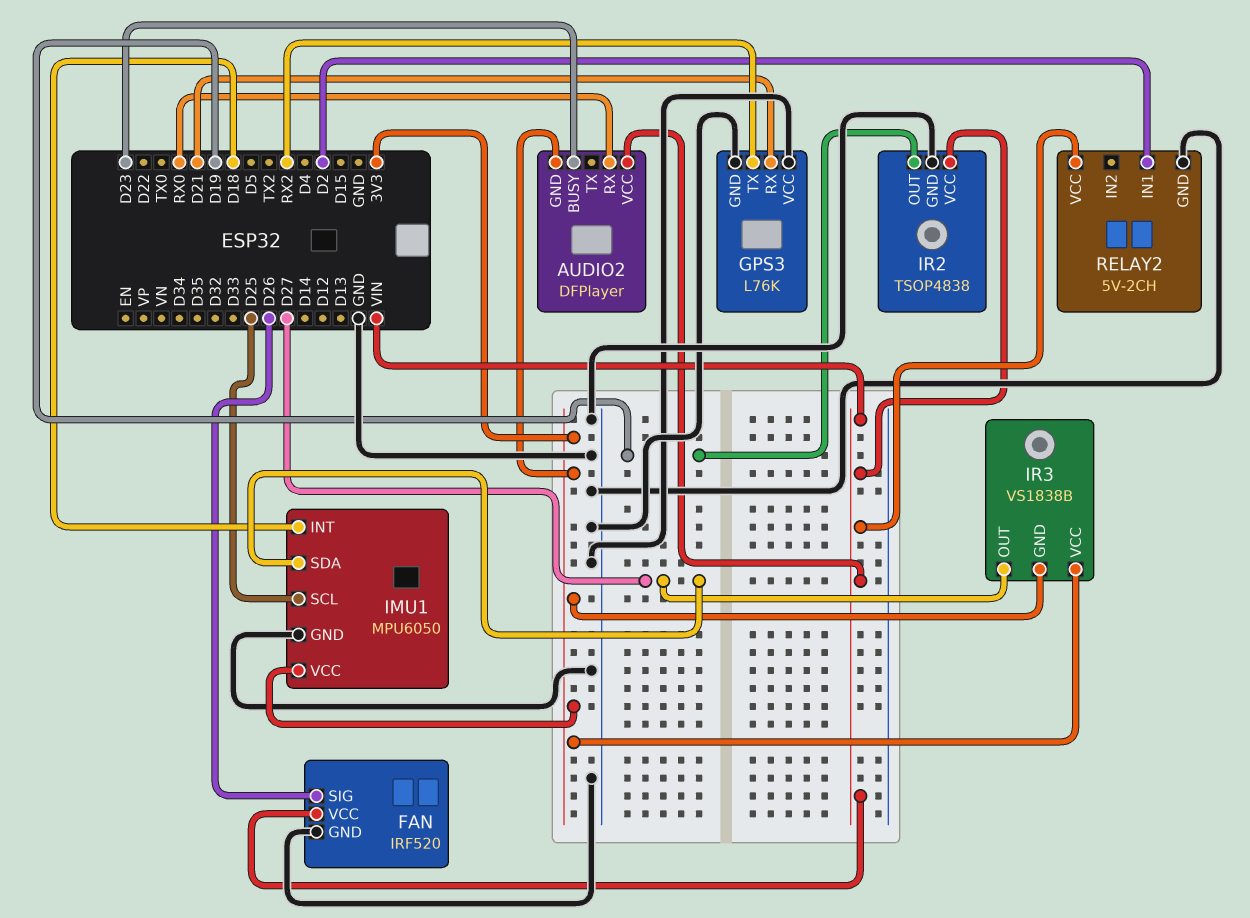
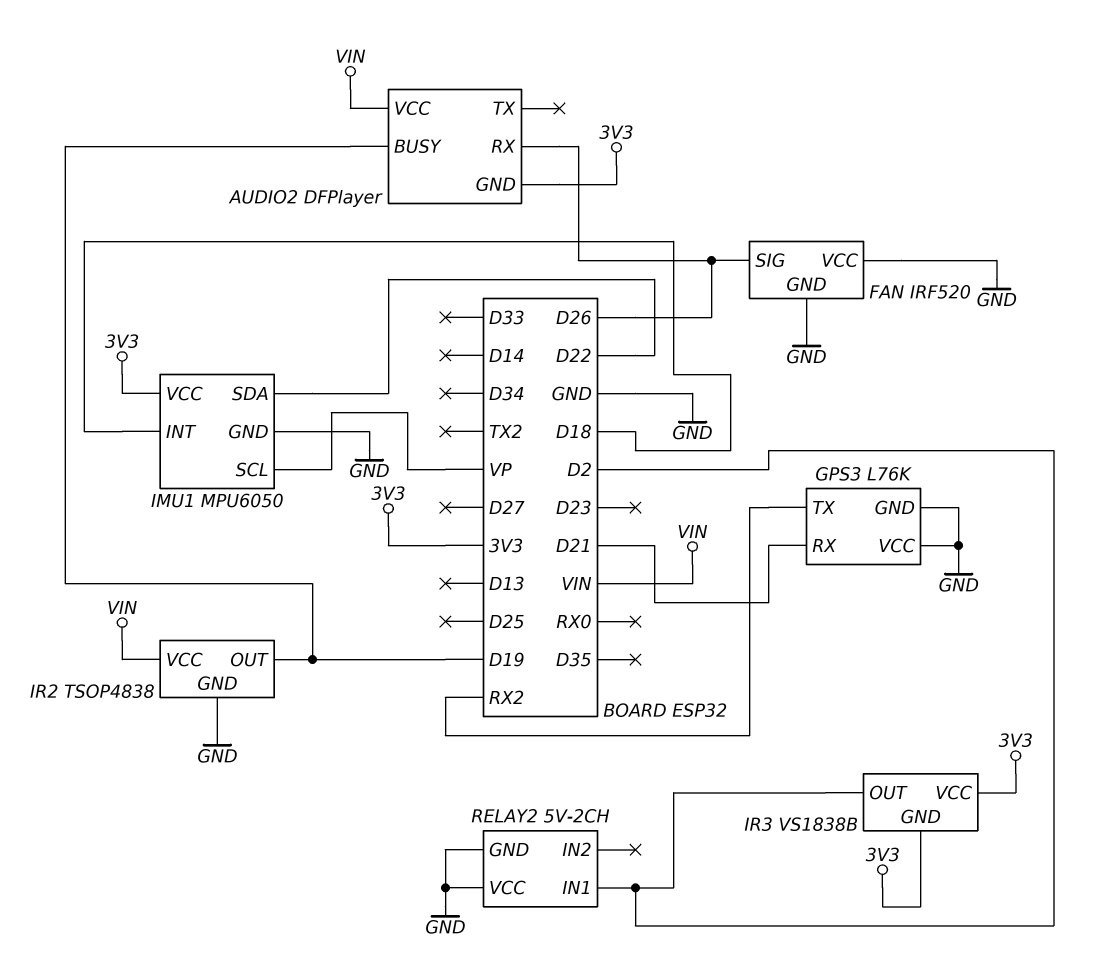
AUDIO2 pin BUSY: D23 -> D19
AUDIO2 pin RX: RX0 -> D26
FAN pin VCC: VIN -> GND
IMU1 pin SCL: D25 -> VP
IMU1 pin SDA: D27 -> D22
IR3 pin OUT: D27 -> D2
RELAY2 pin VCC: VIN -> GND

